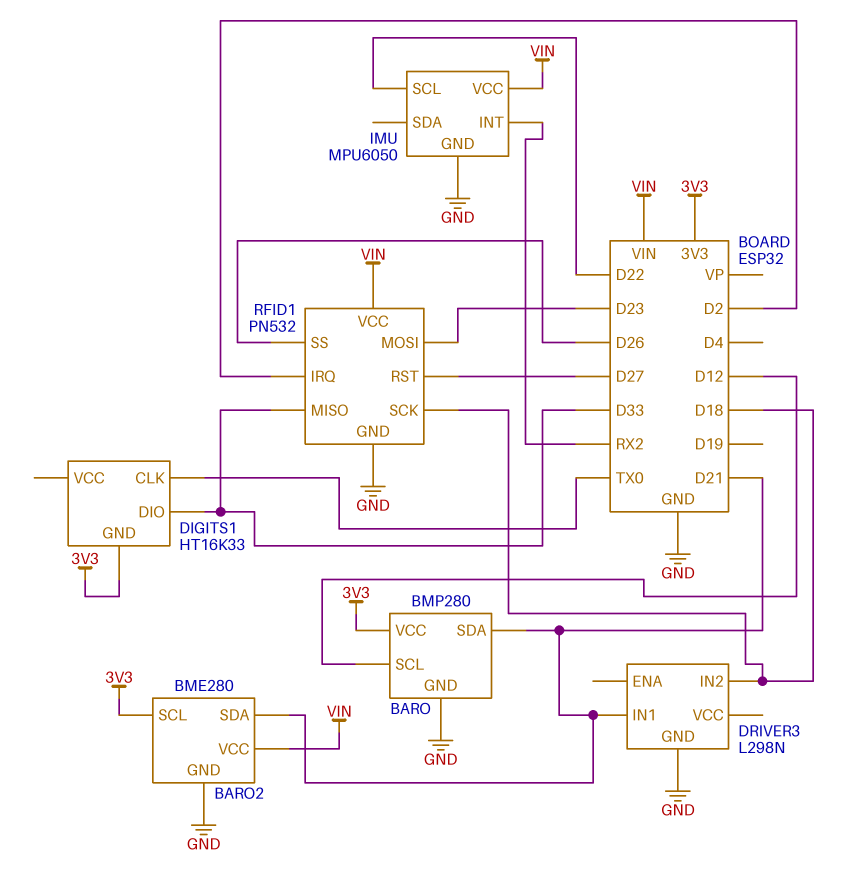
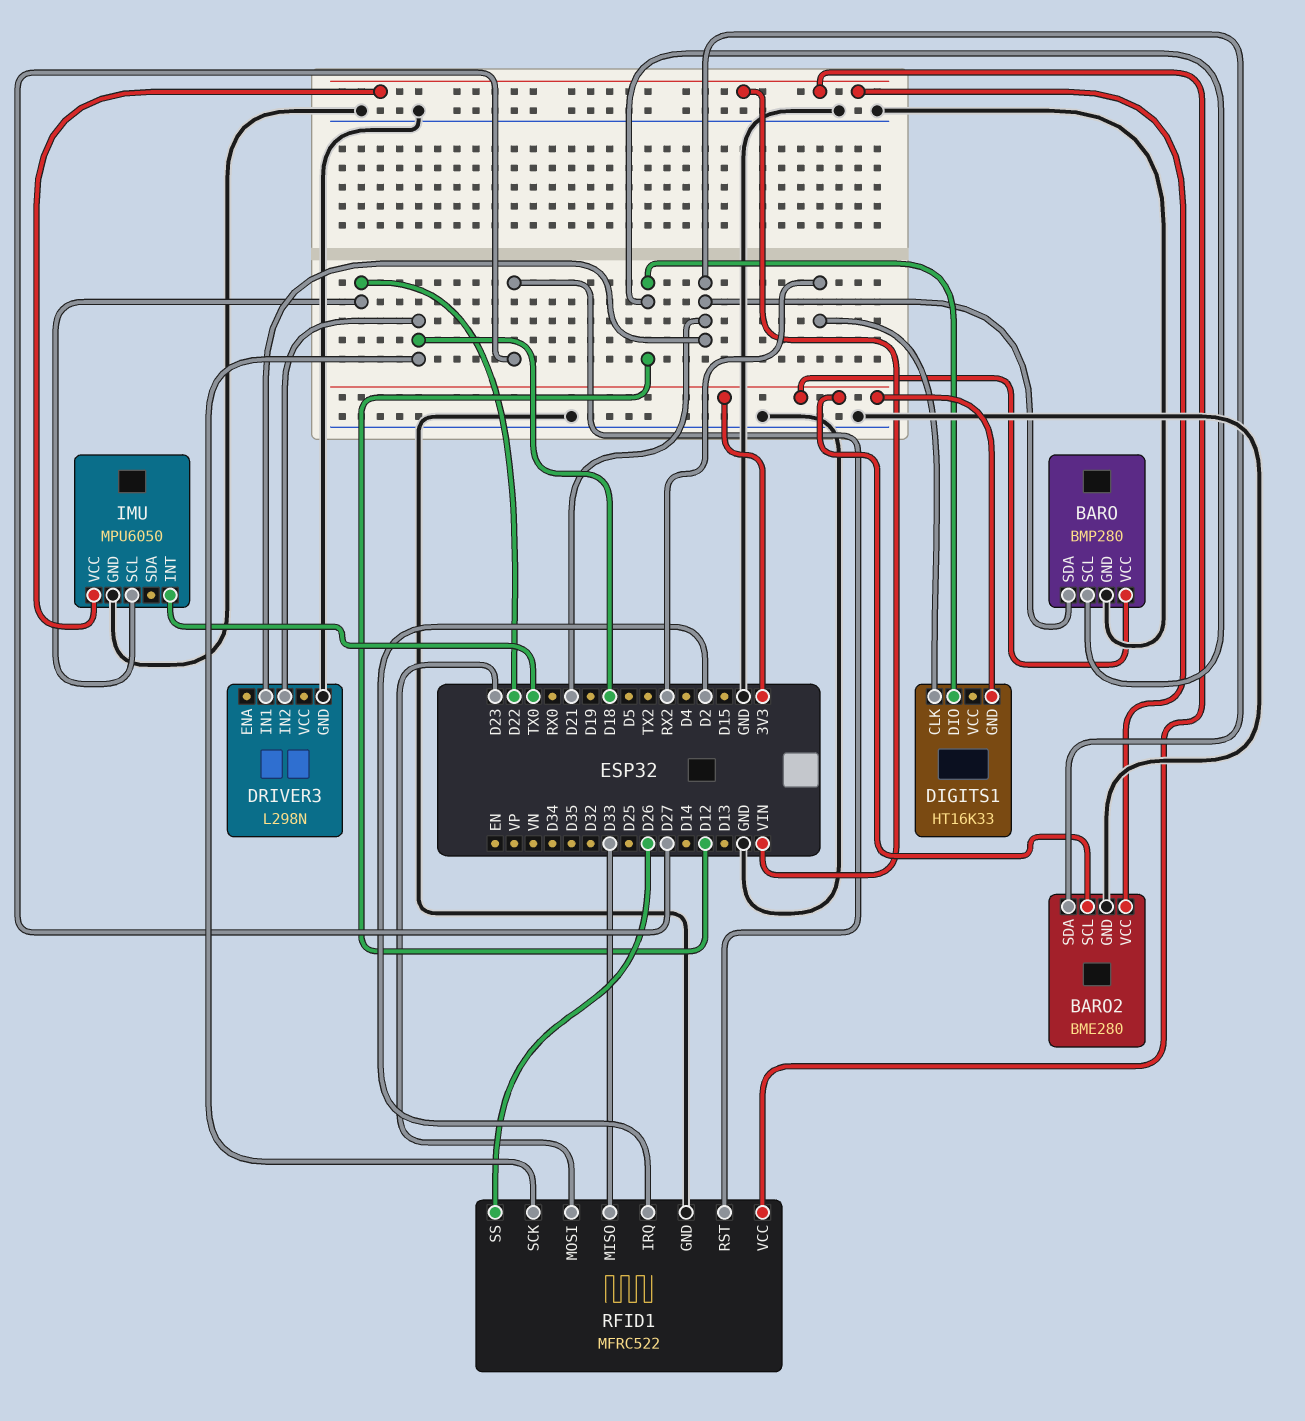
DIGITS1 pin CLK: TX0 -> RX2
DIGITS1 pin DIO: D33 -> D12
IMU pin INT: RX2 -> TX0
RFID1: PN532 -> MFRC522

